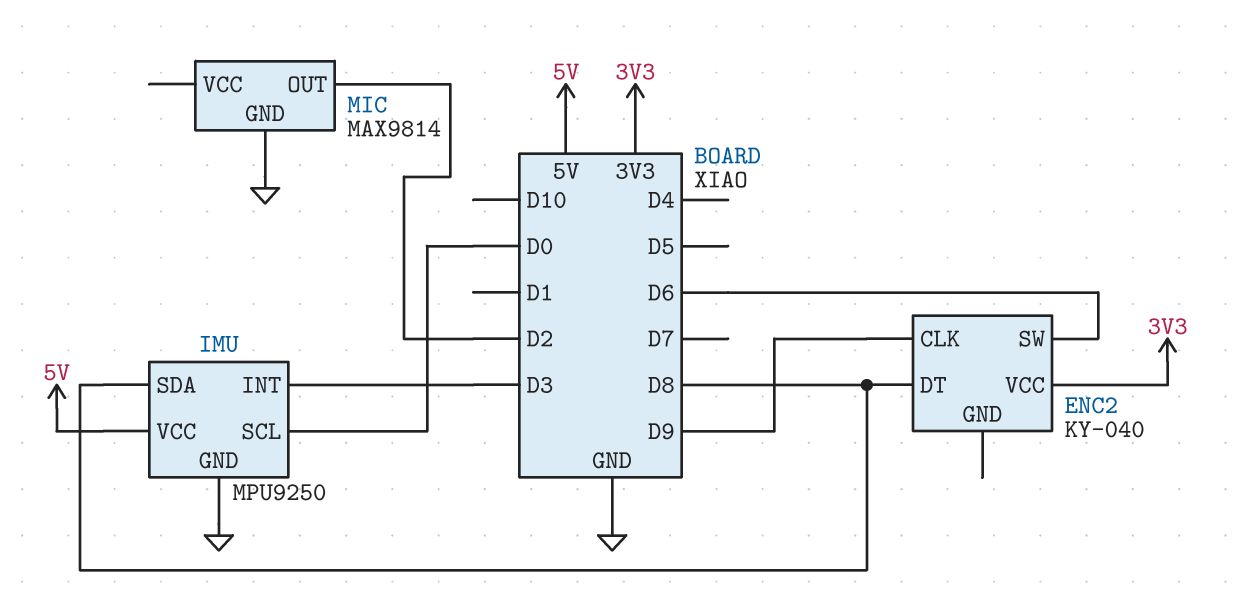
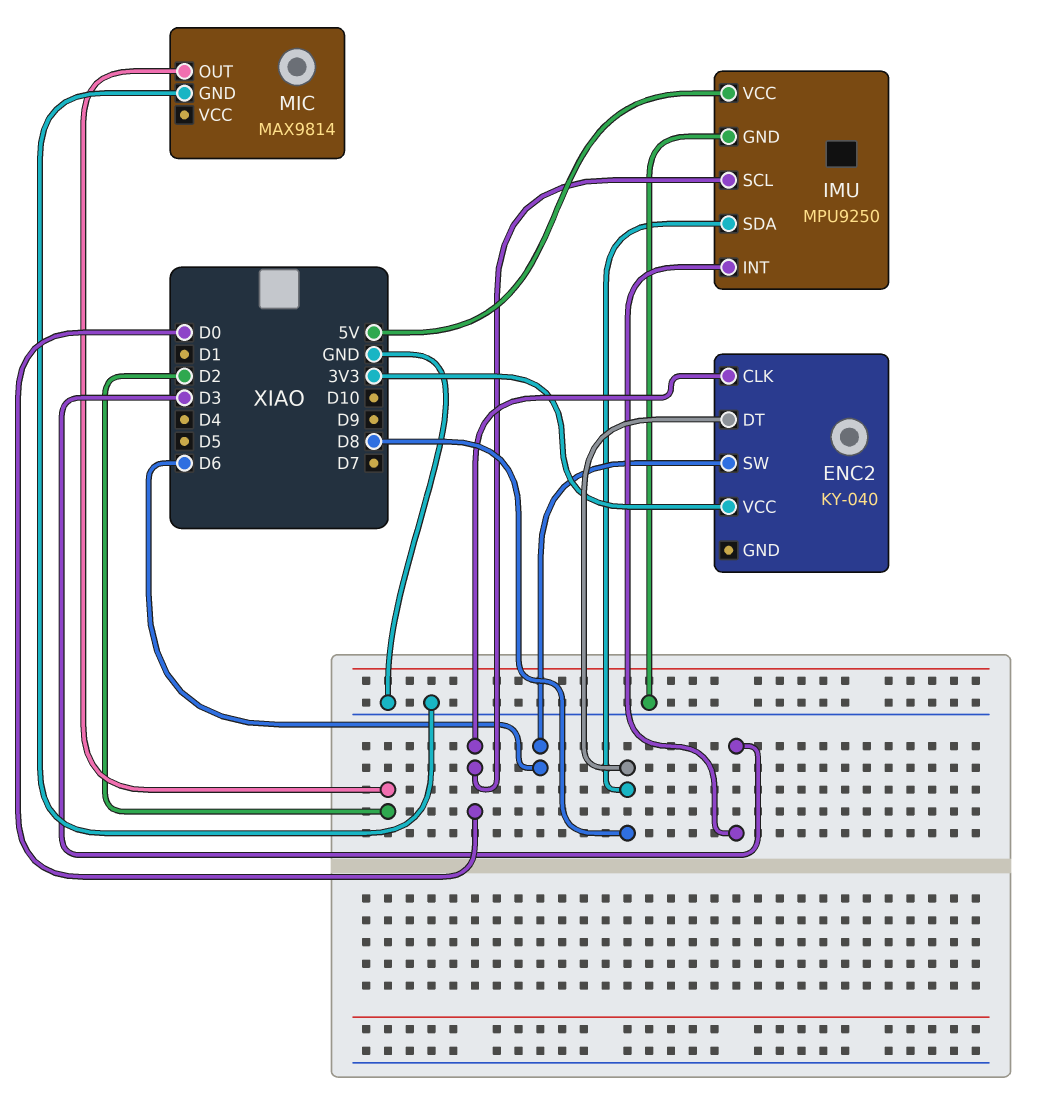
ENC2 pin CLK: D9 -> D0

